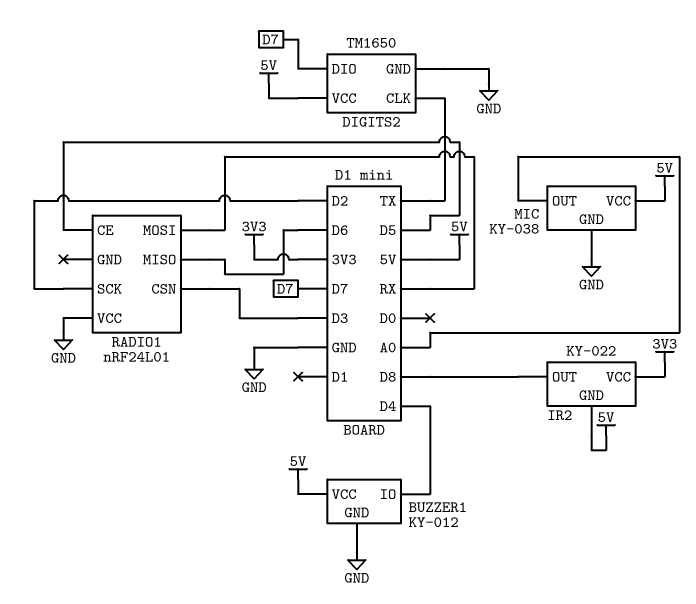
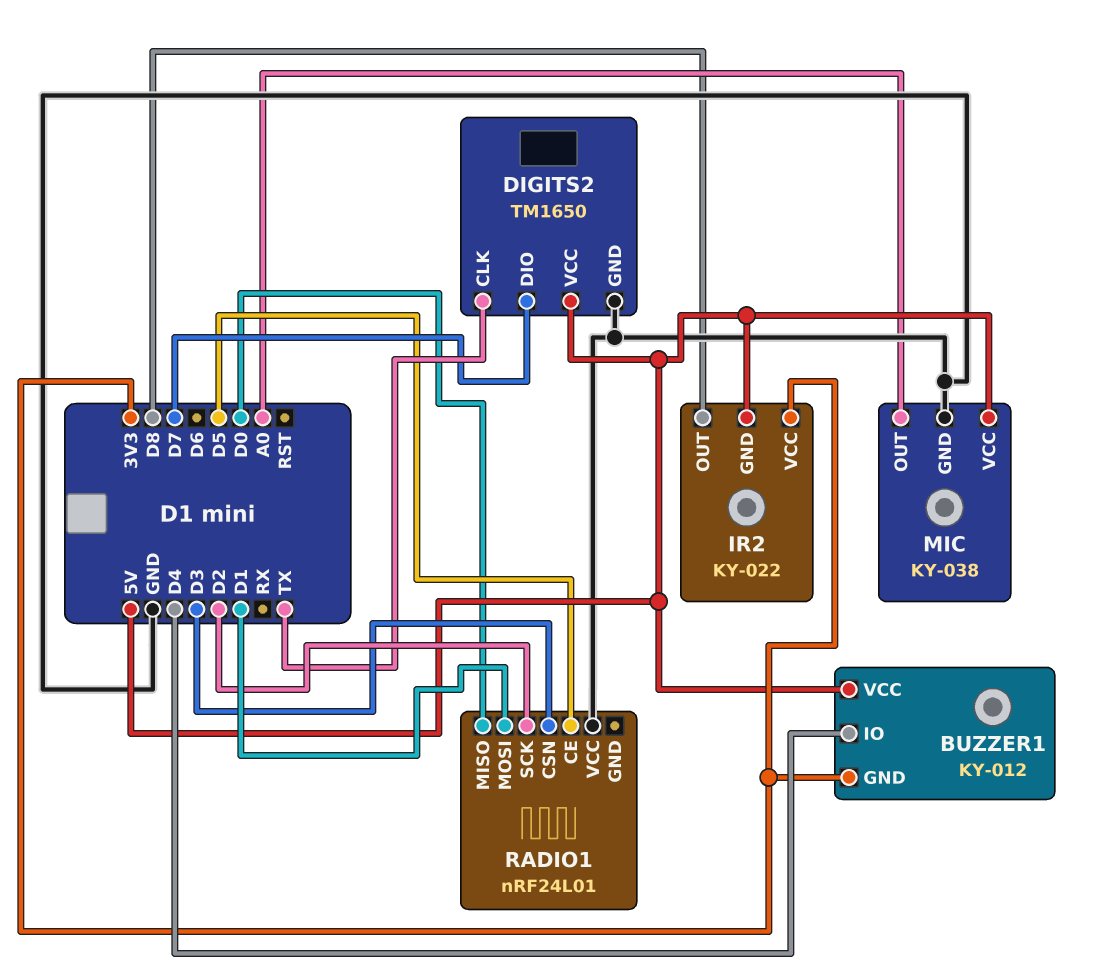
BUZZER1 pin GND: GND -> 3V3
RADIO1 pin MISO: D6 -> D0
RADIO1 pin MOSI: RX -> D1

